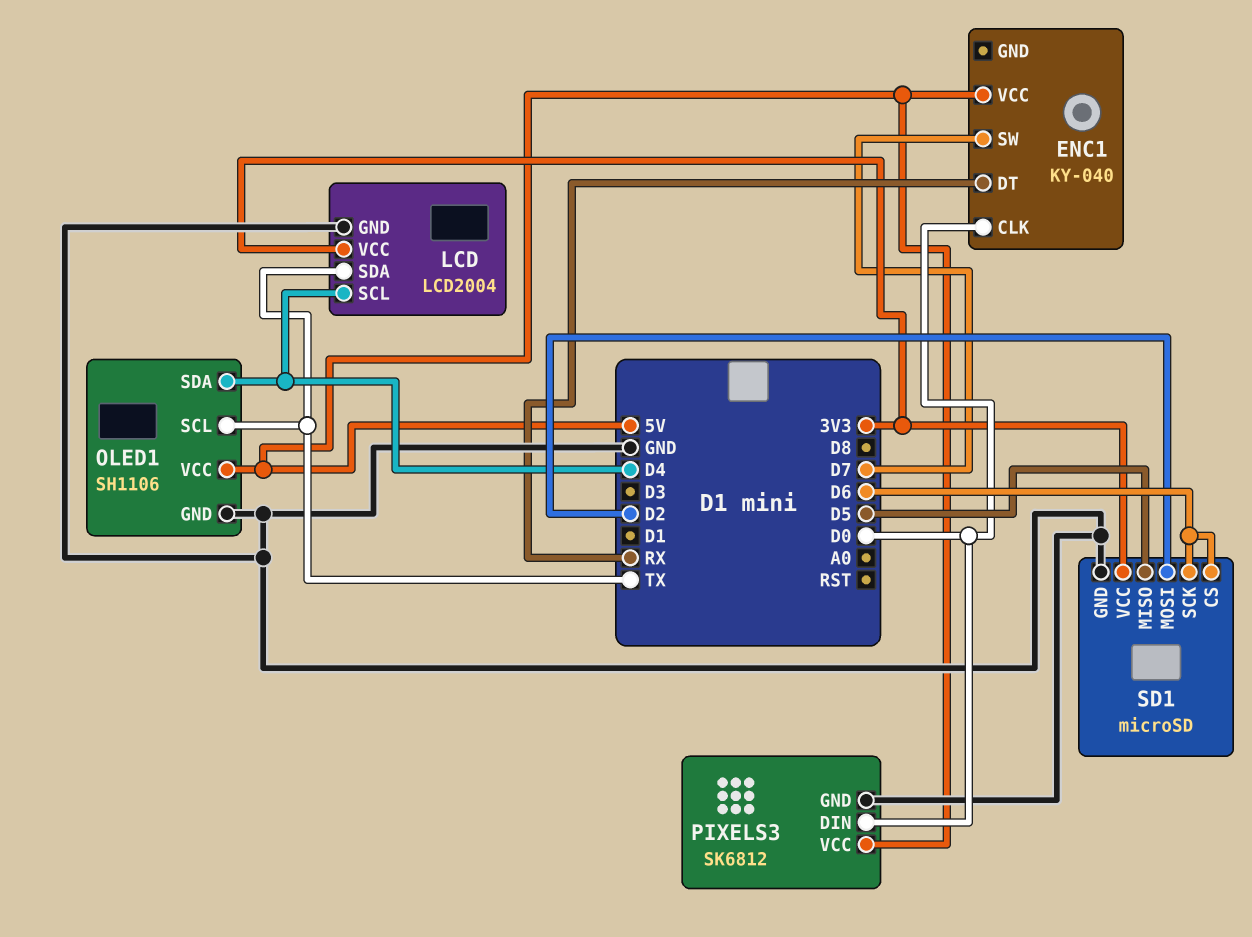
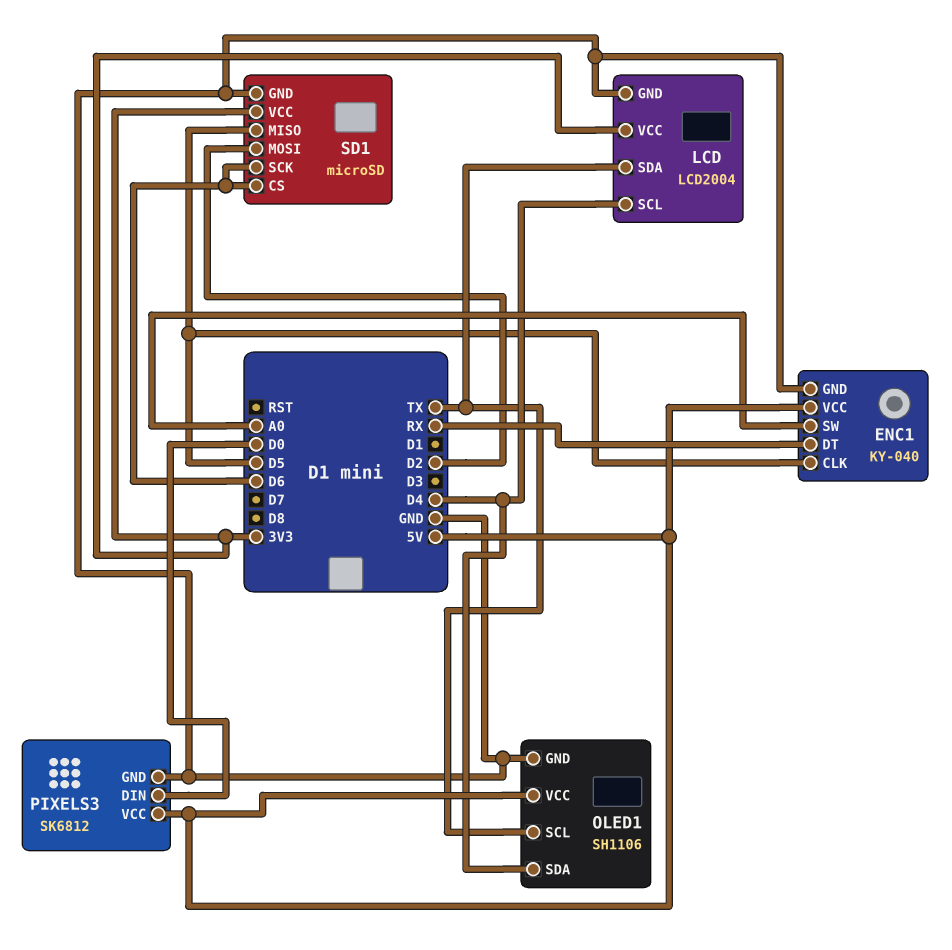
ENC1 pin CLK: D0 -> D5
ENC1 pin GND: none -> GND
ENC1 pin SW: D7 -> A0

